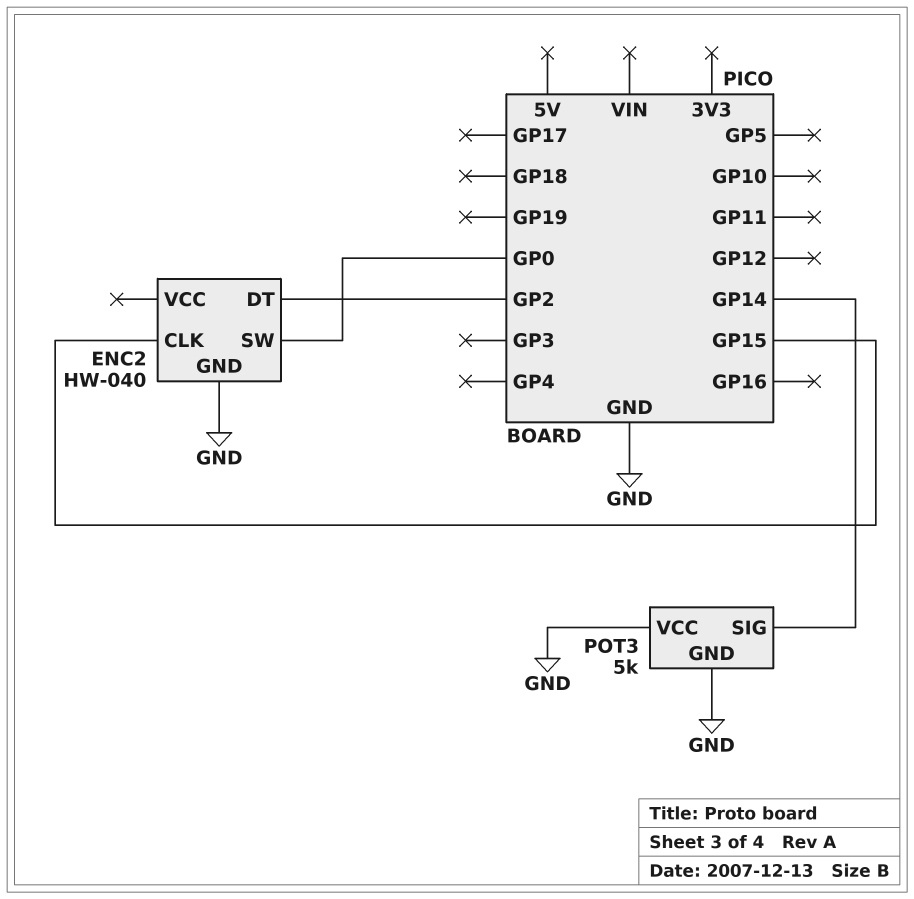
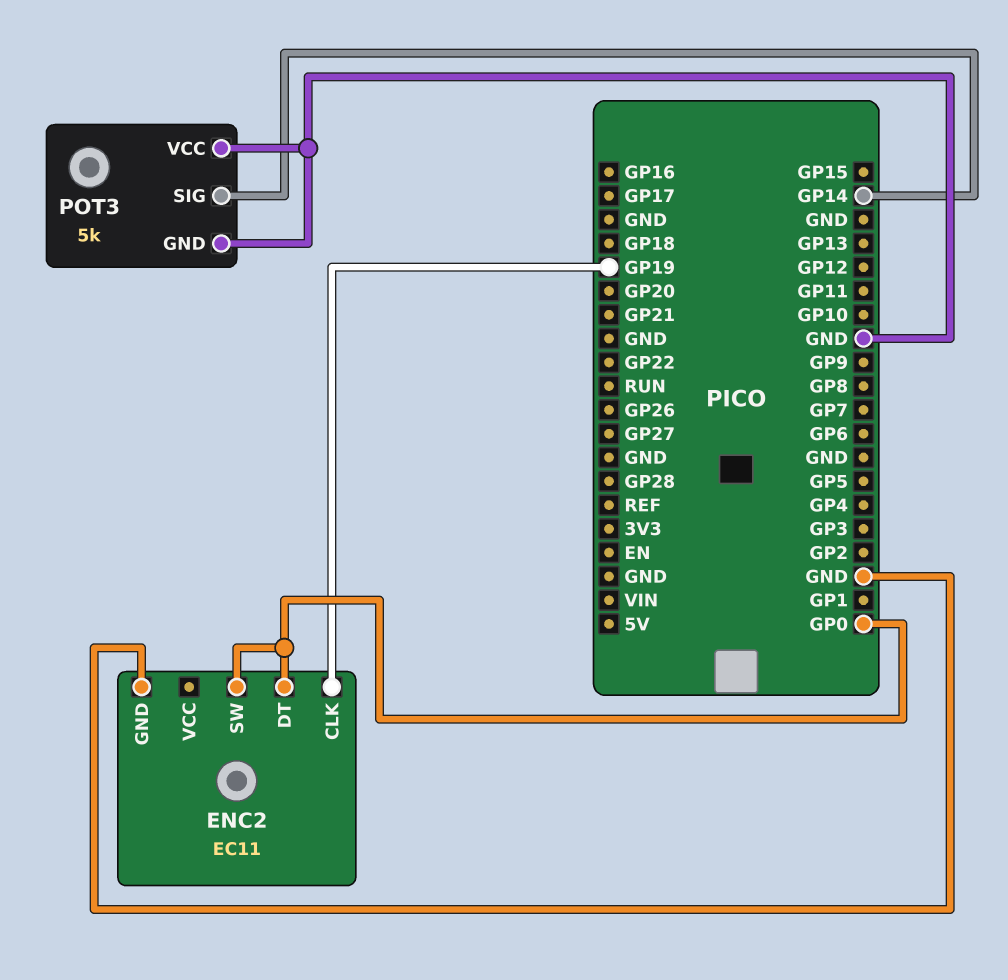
ENC2: HW-040 -> EC11
ENC2 pin CLK: GP15 -> GP19
ENC2 pin DT: GP2 -> GP0

